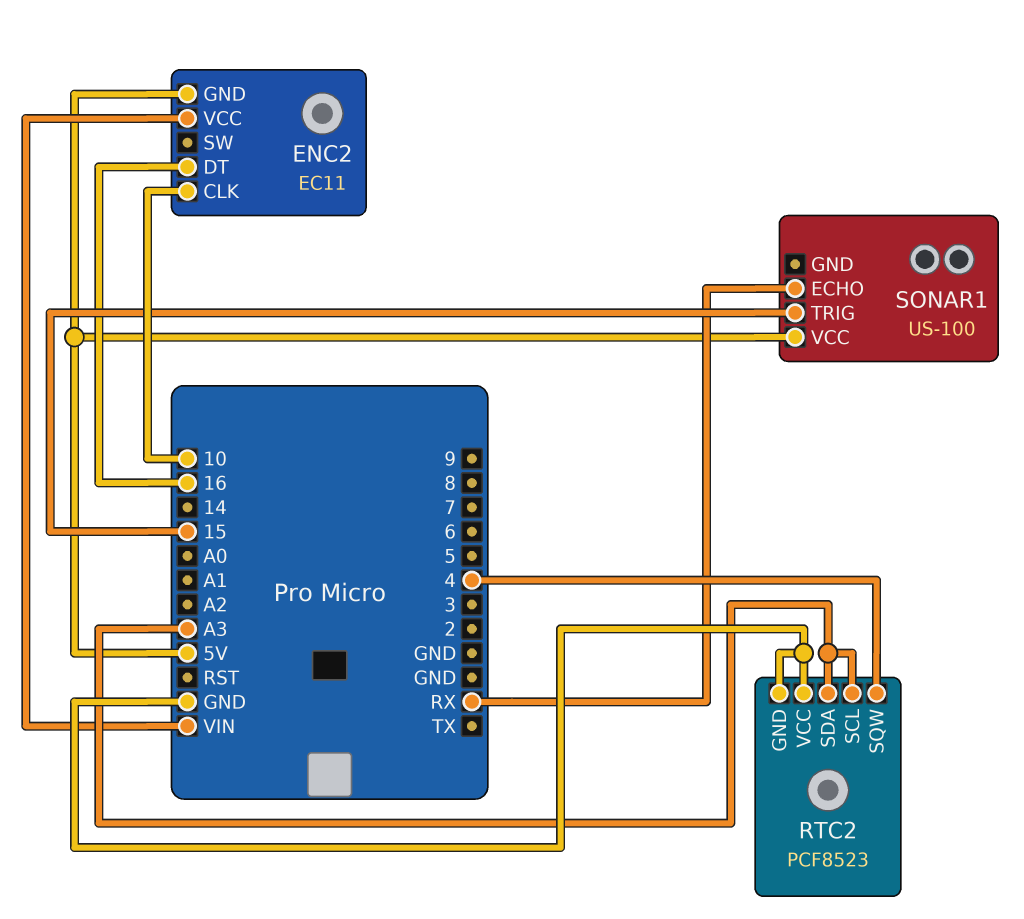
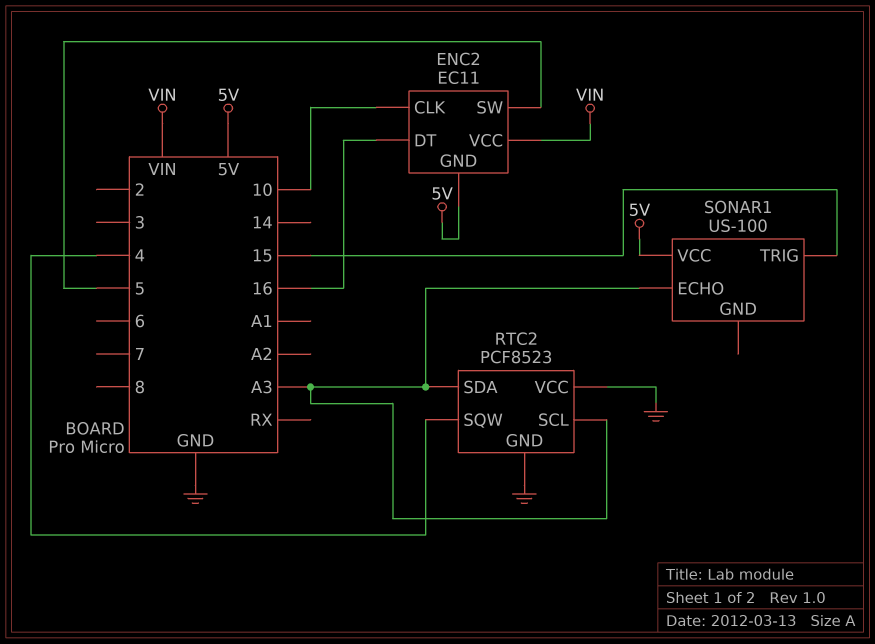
ENC2 pin SW: none -> 5
SONAR1 pin ECHO: RX -> A3

